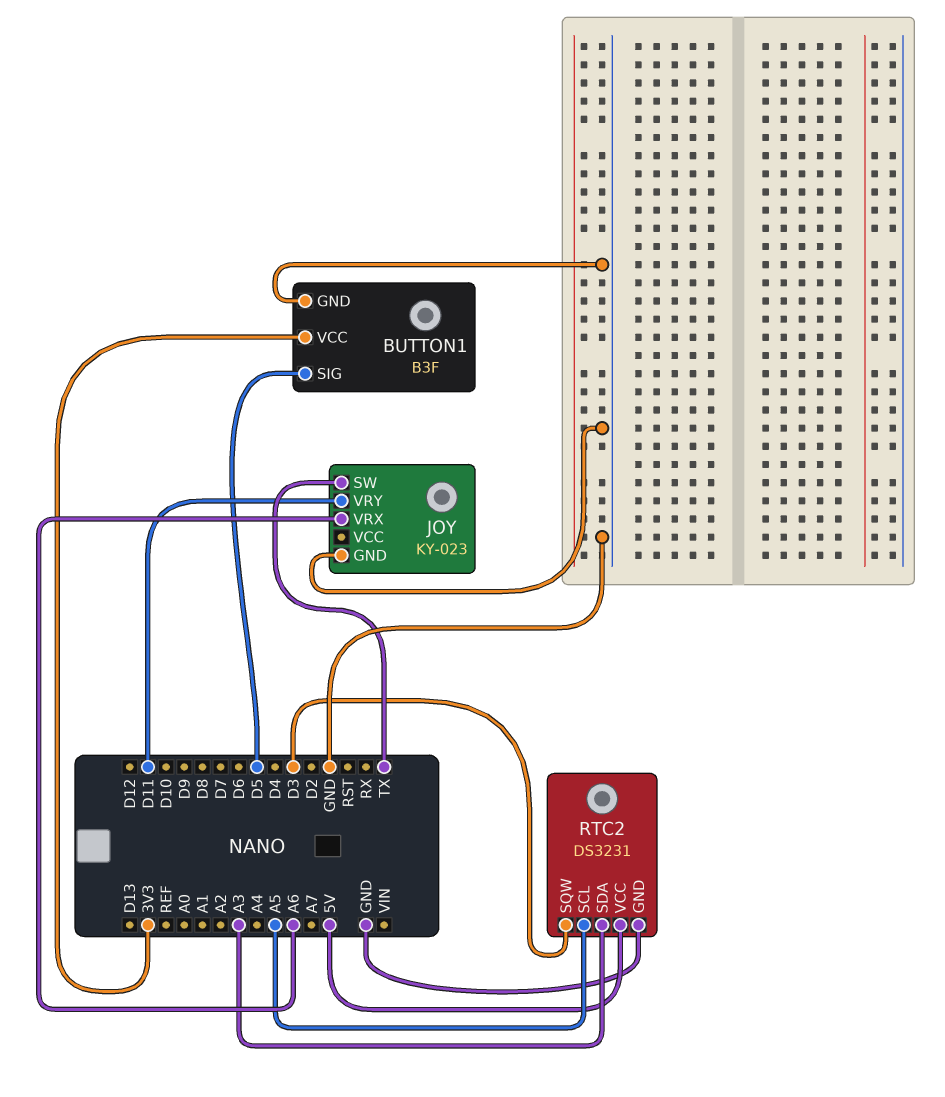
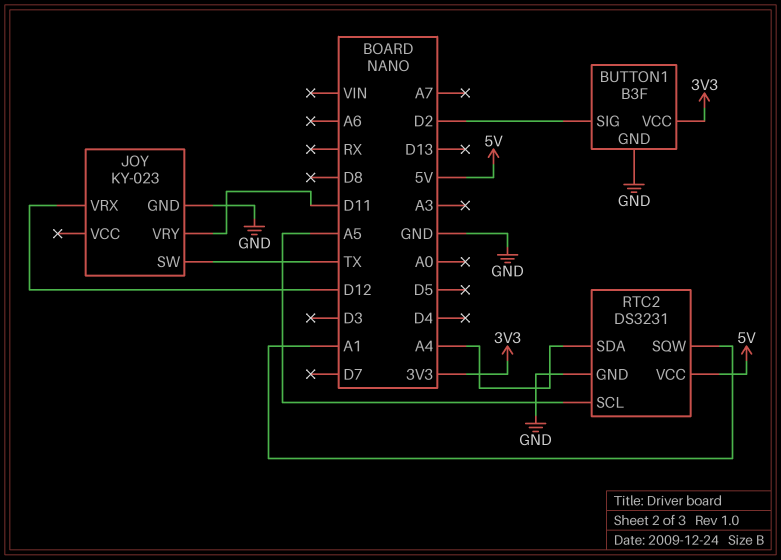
BUTTON1 pin SIG: D5 -> D2
JOY pin VRX: A6 -> D12
RTC2 pin SDA: A3 -> A4
RTC2 pin SQW: D3 -> A1

